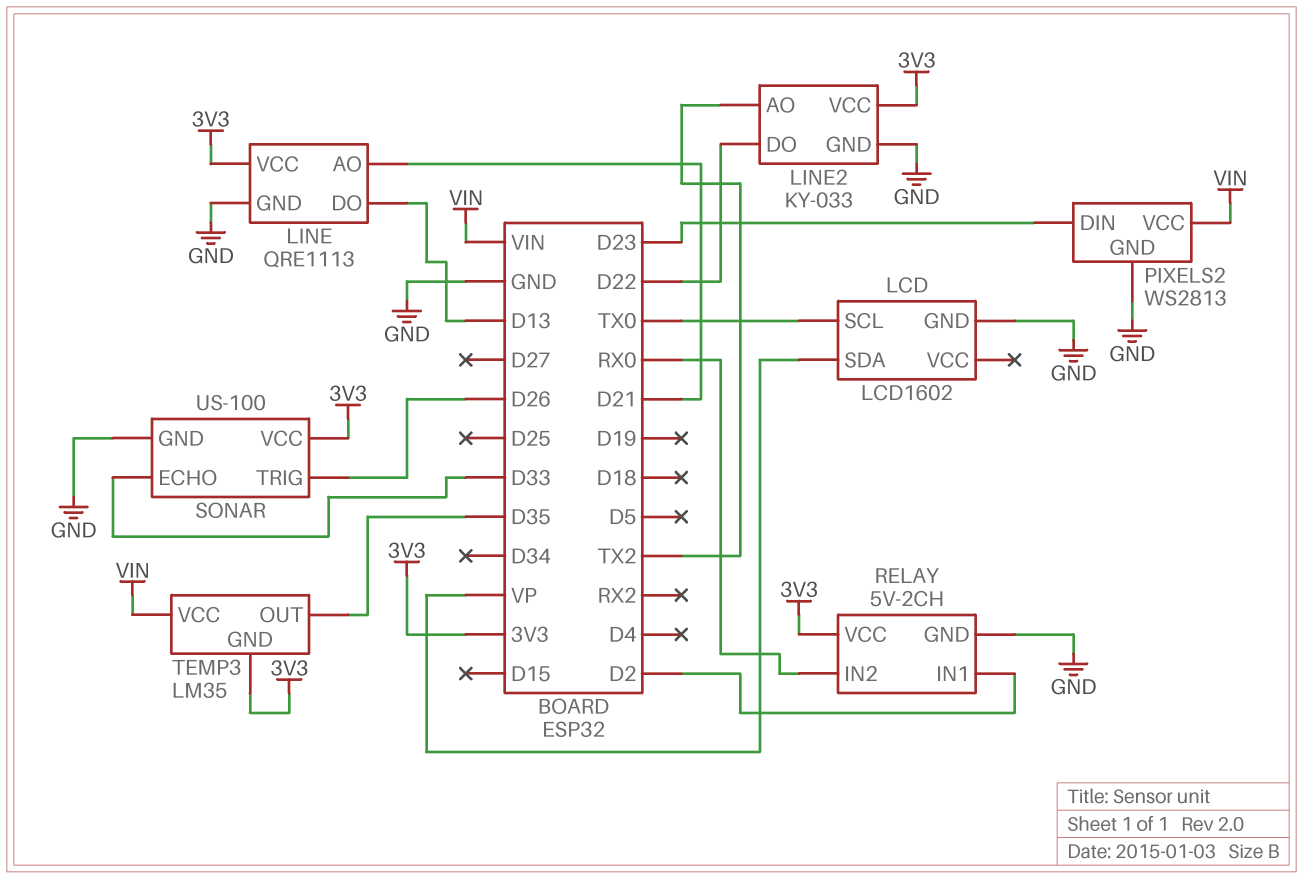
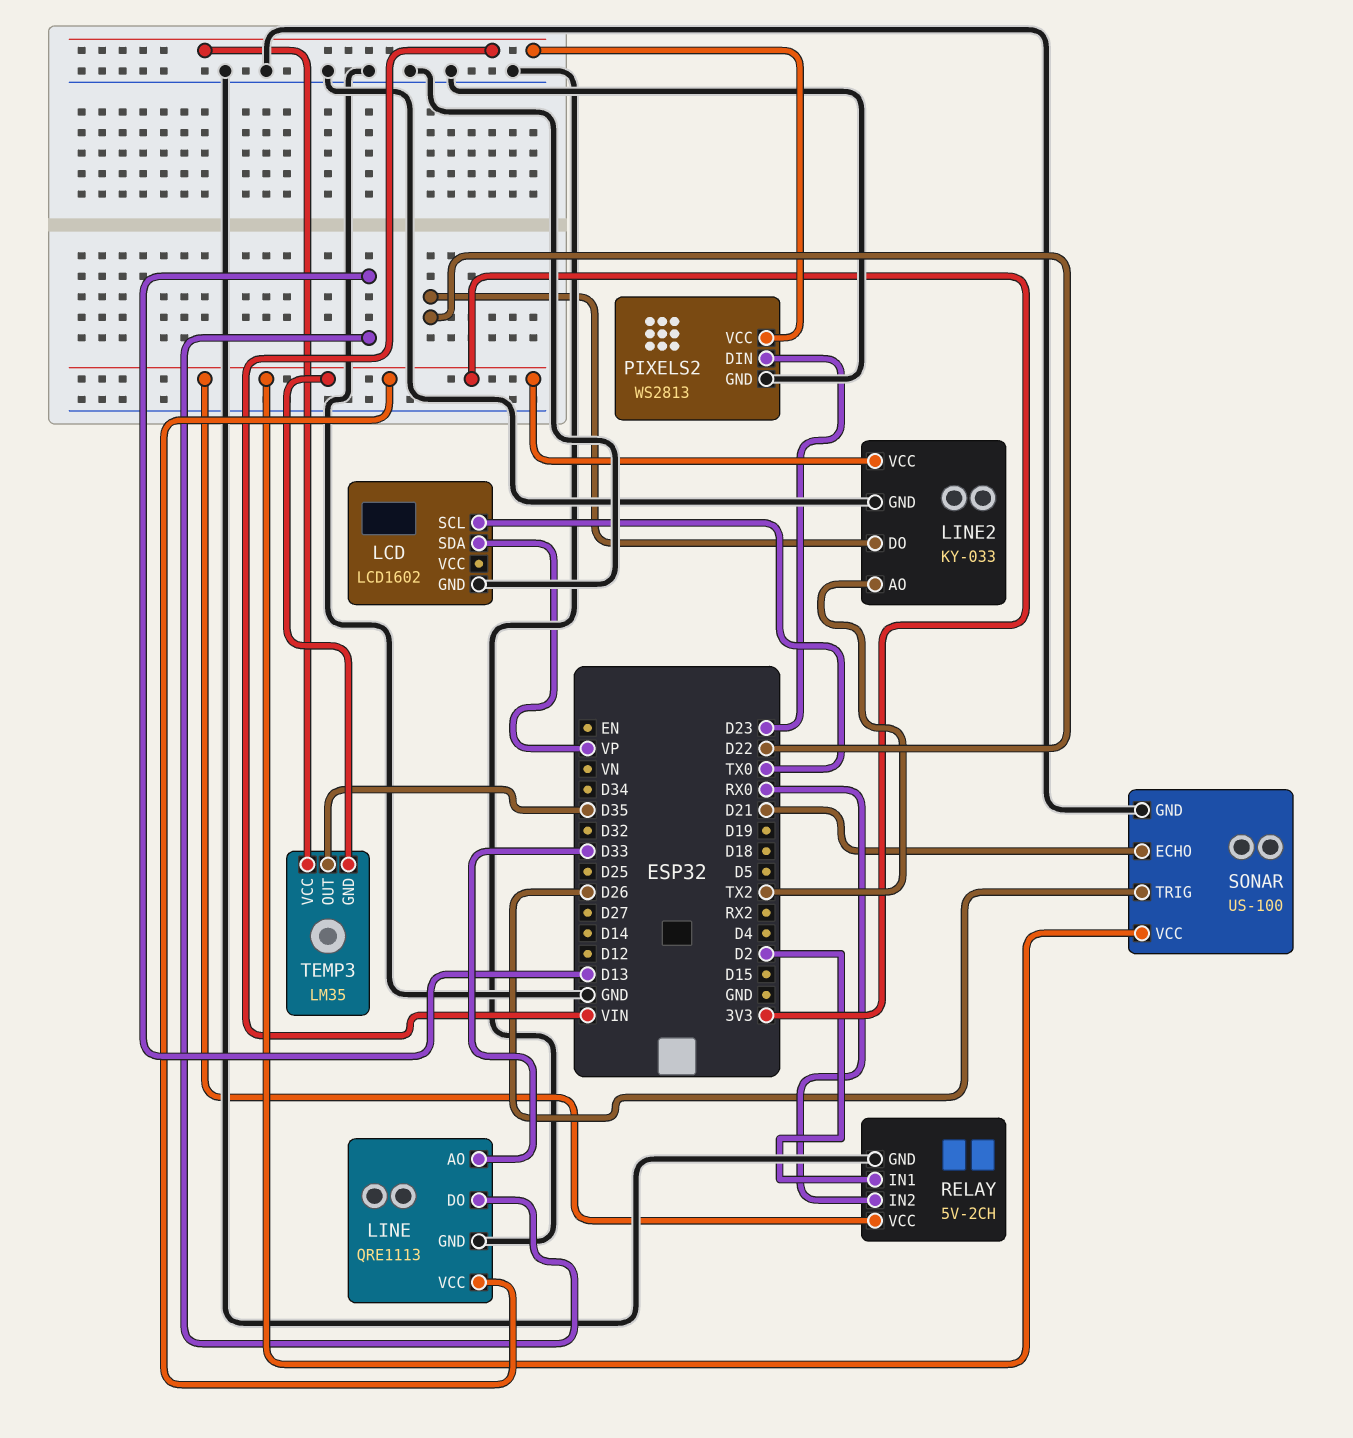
LINE pin AO: D21 -> D33
SONAR pin ECHO: D33 -> D21

